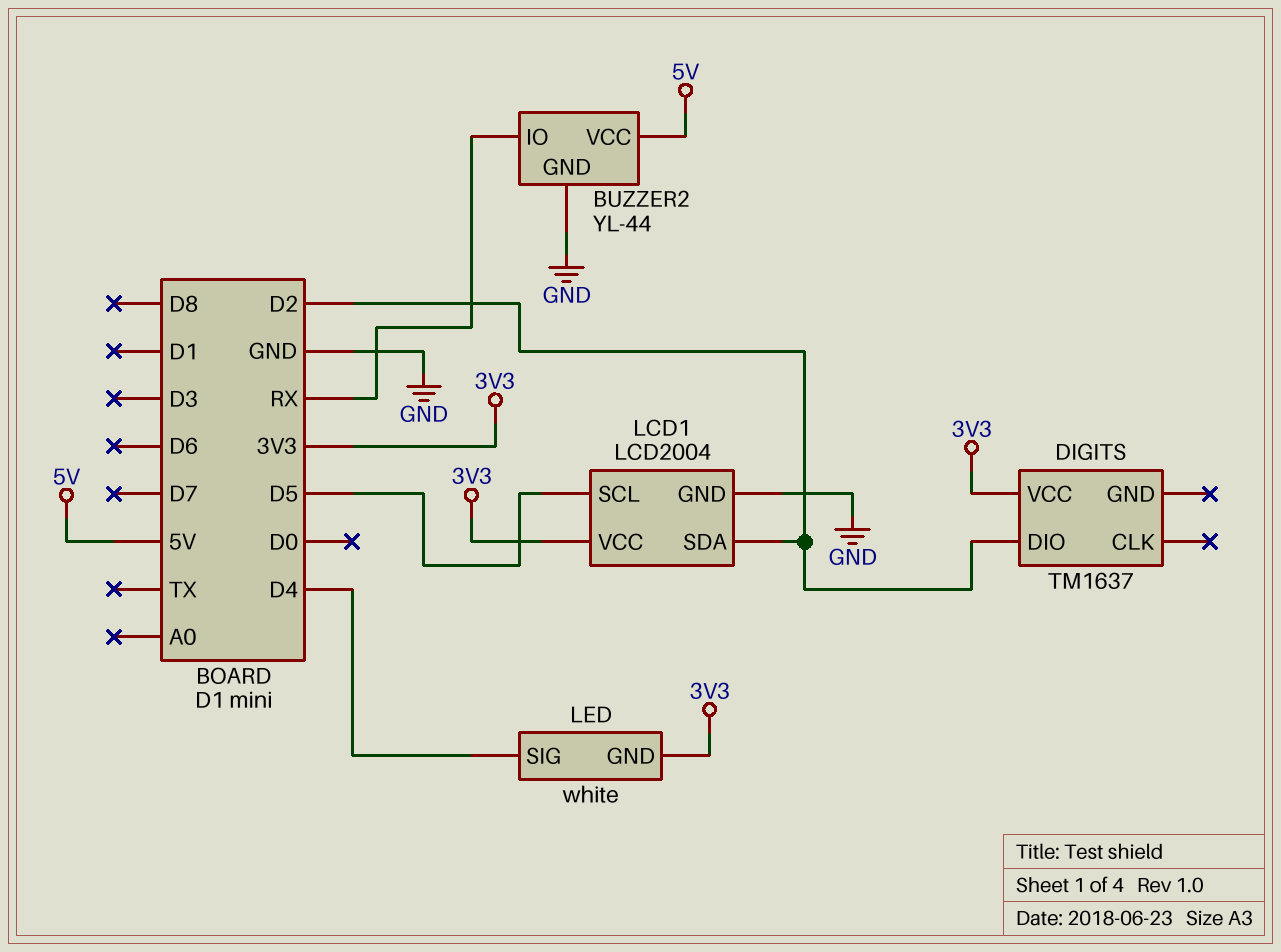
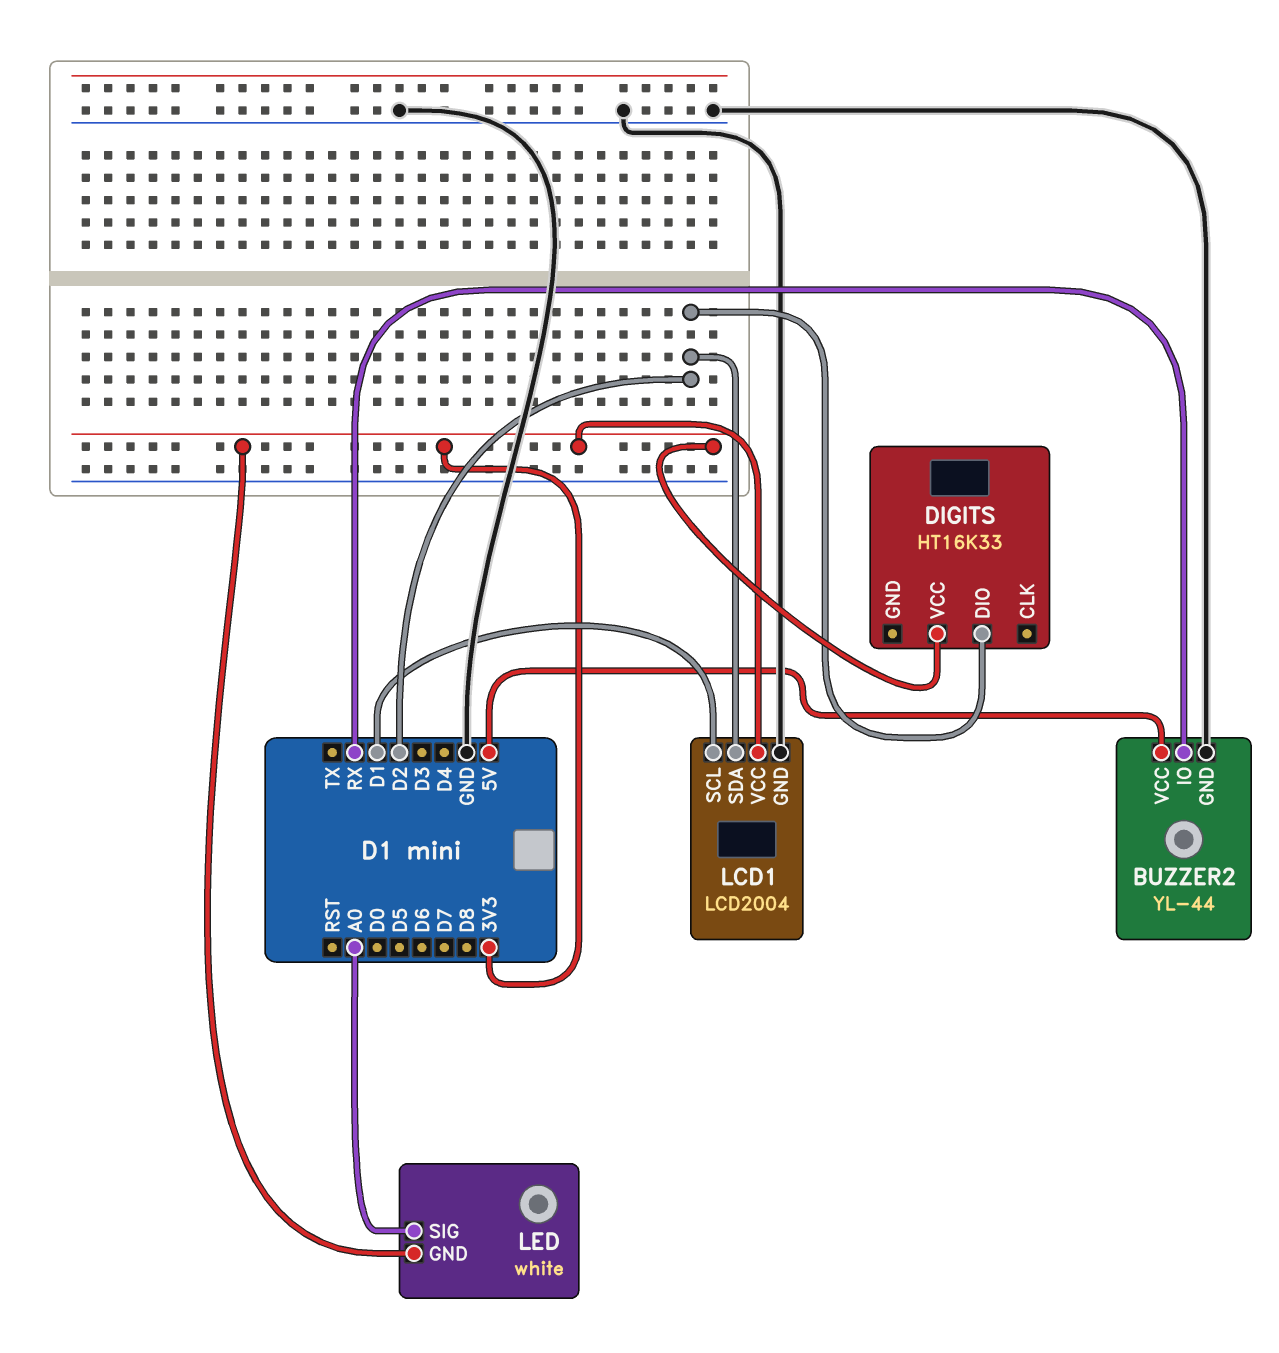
DIGITS: TM1637 -> HT16K33
LCD1 pin SCL: D5 -> D1
LED pin SIG: D4 -> A0

